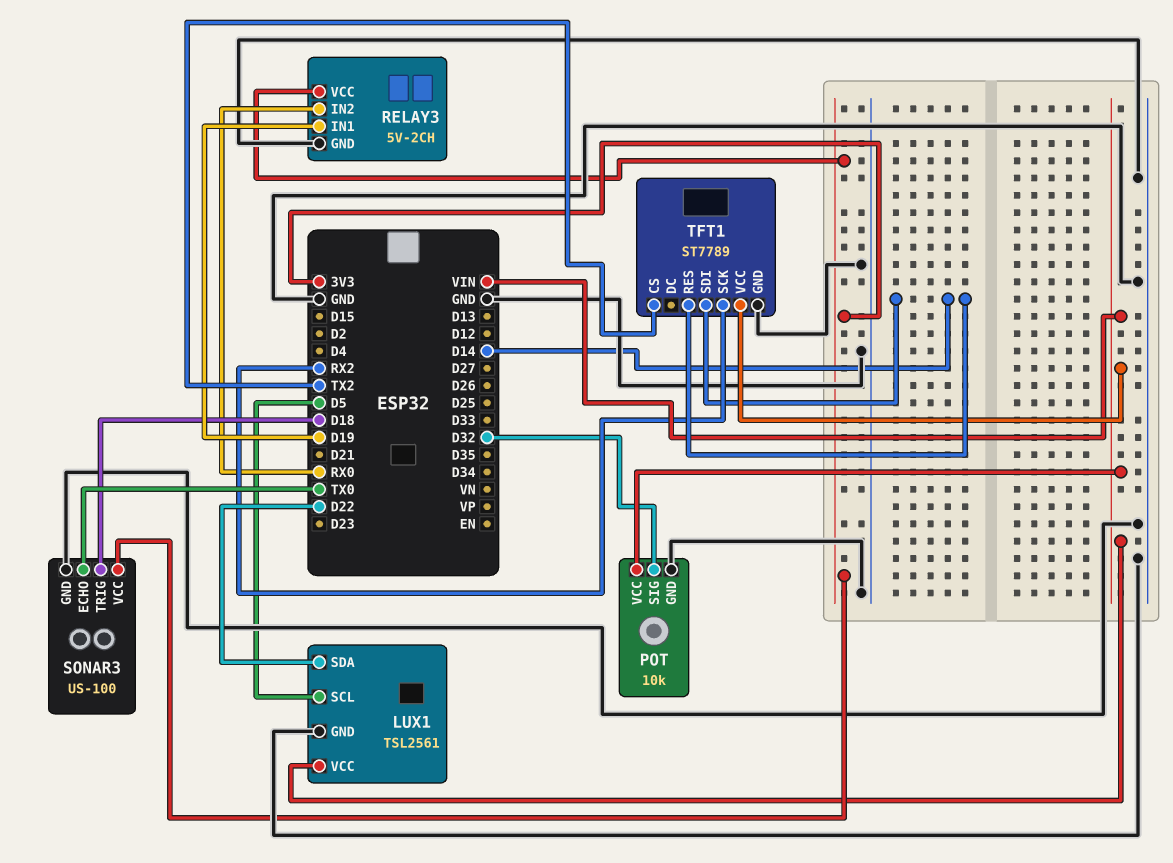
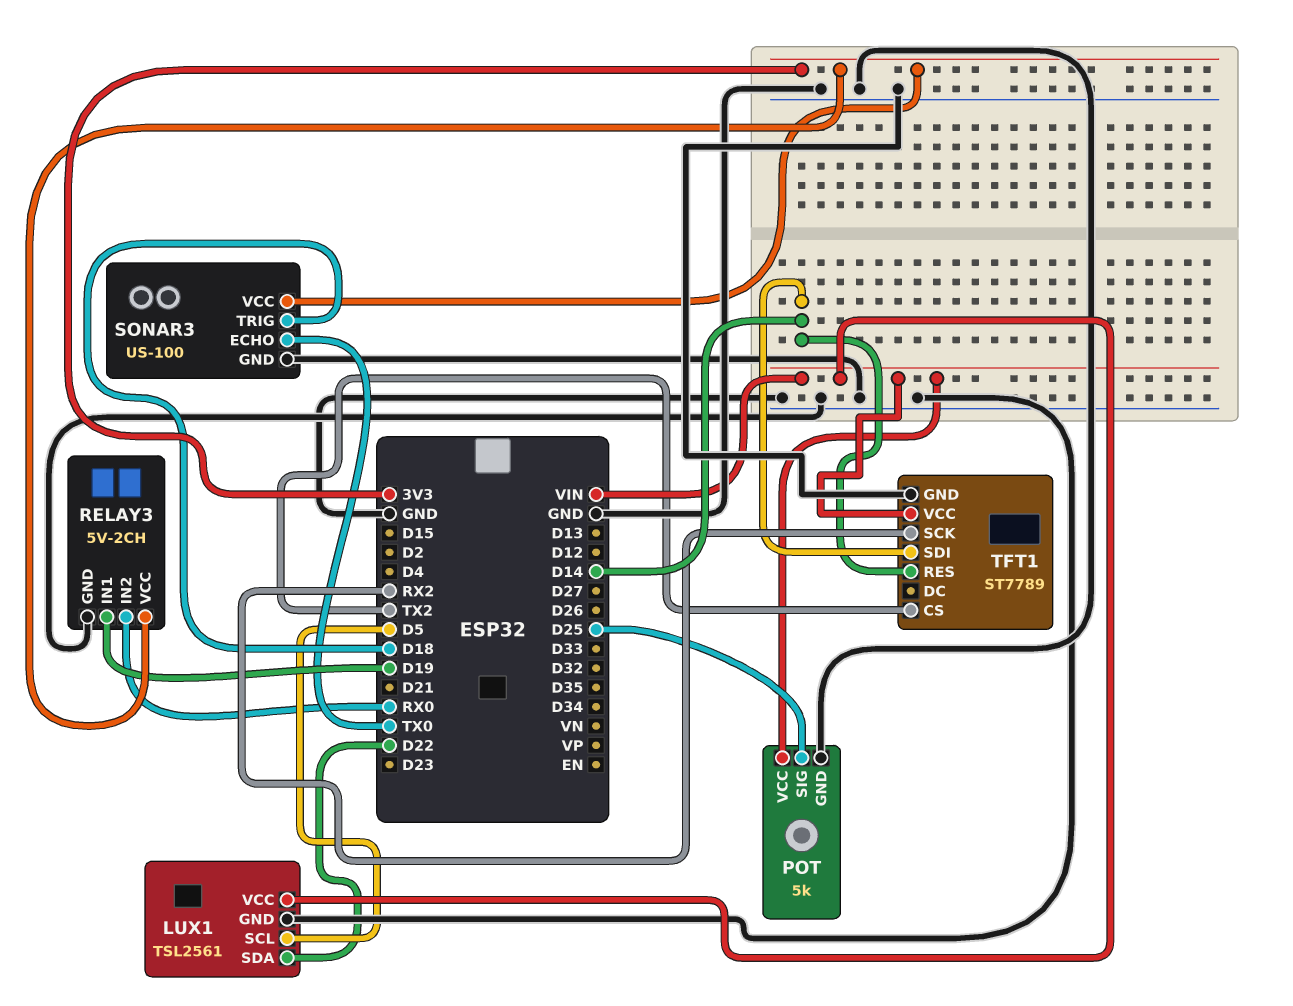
POT: 10k -> 5k
POT pin SIG: D32 -> D25

